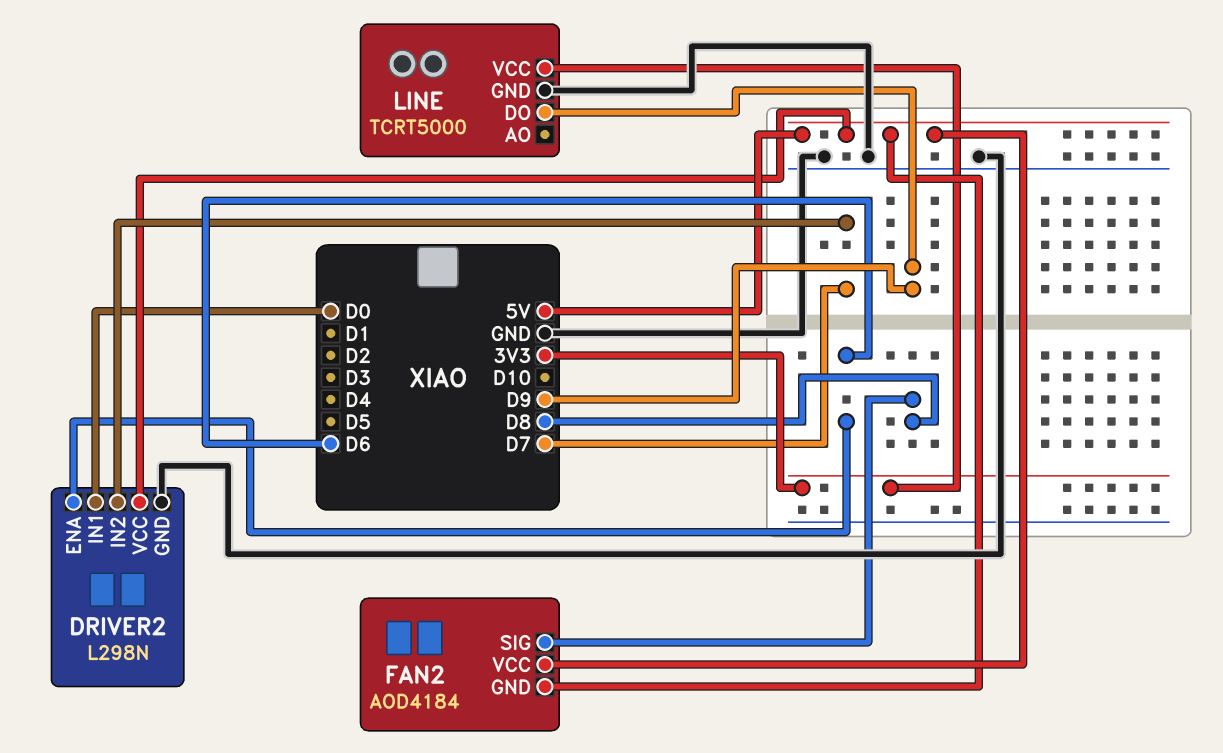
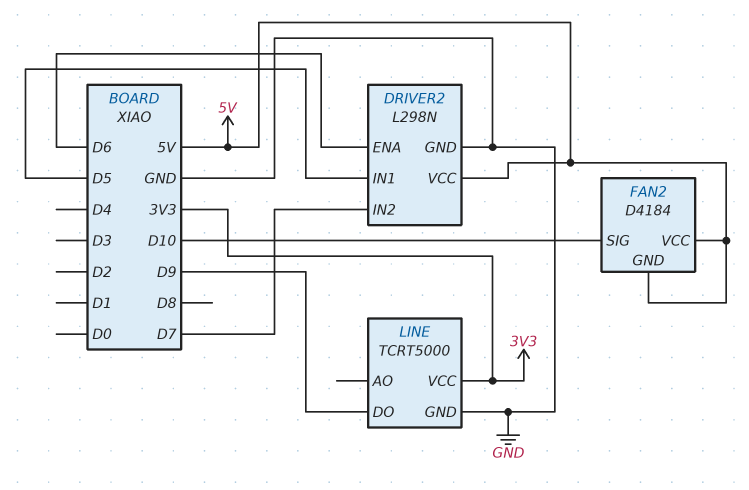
DRIVER2 pin IN1: D0 -> D5
FAN2: AOD4184 -> D4184
FAN2 pin SIG: D8 -> D10

